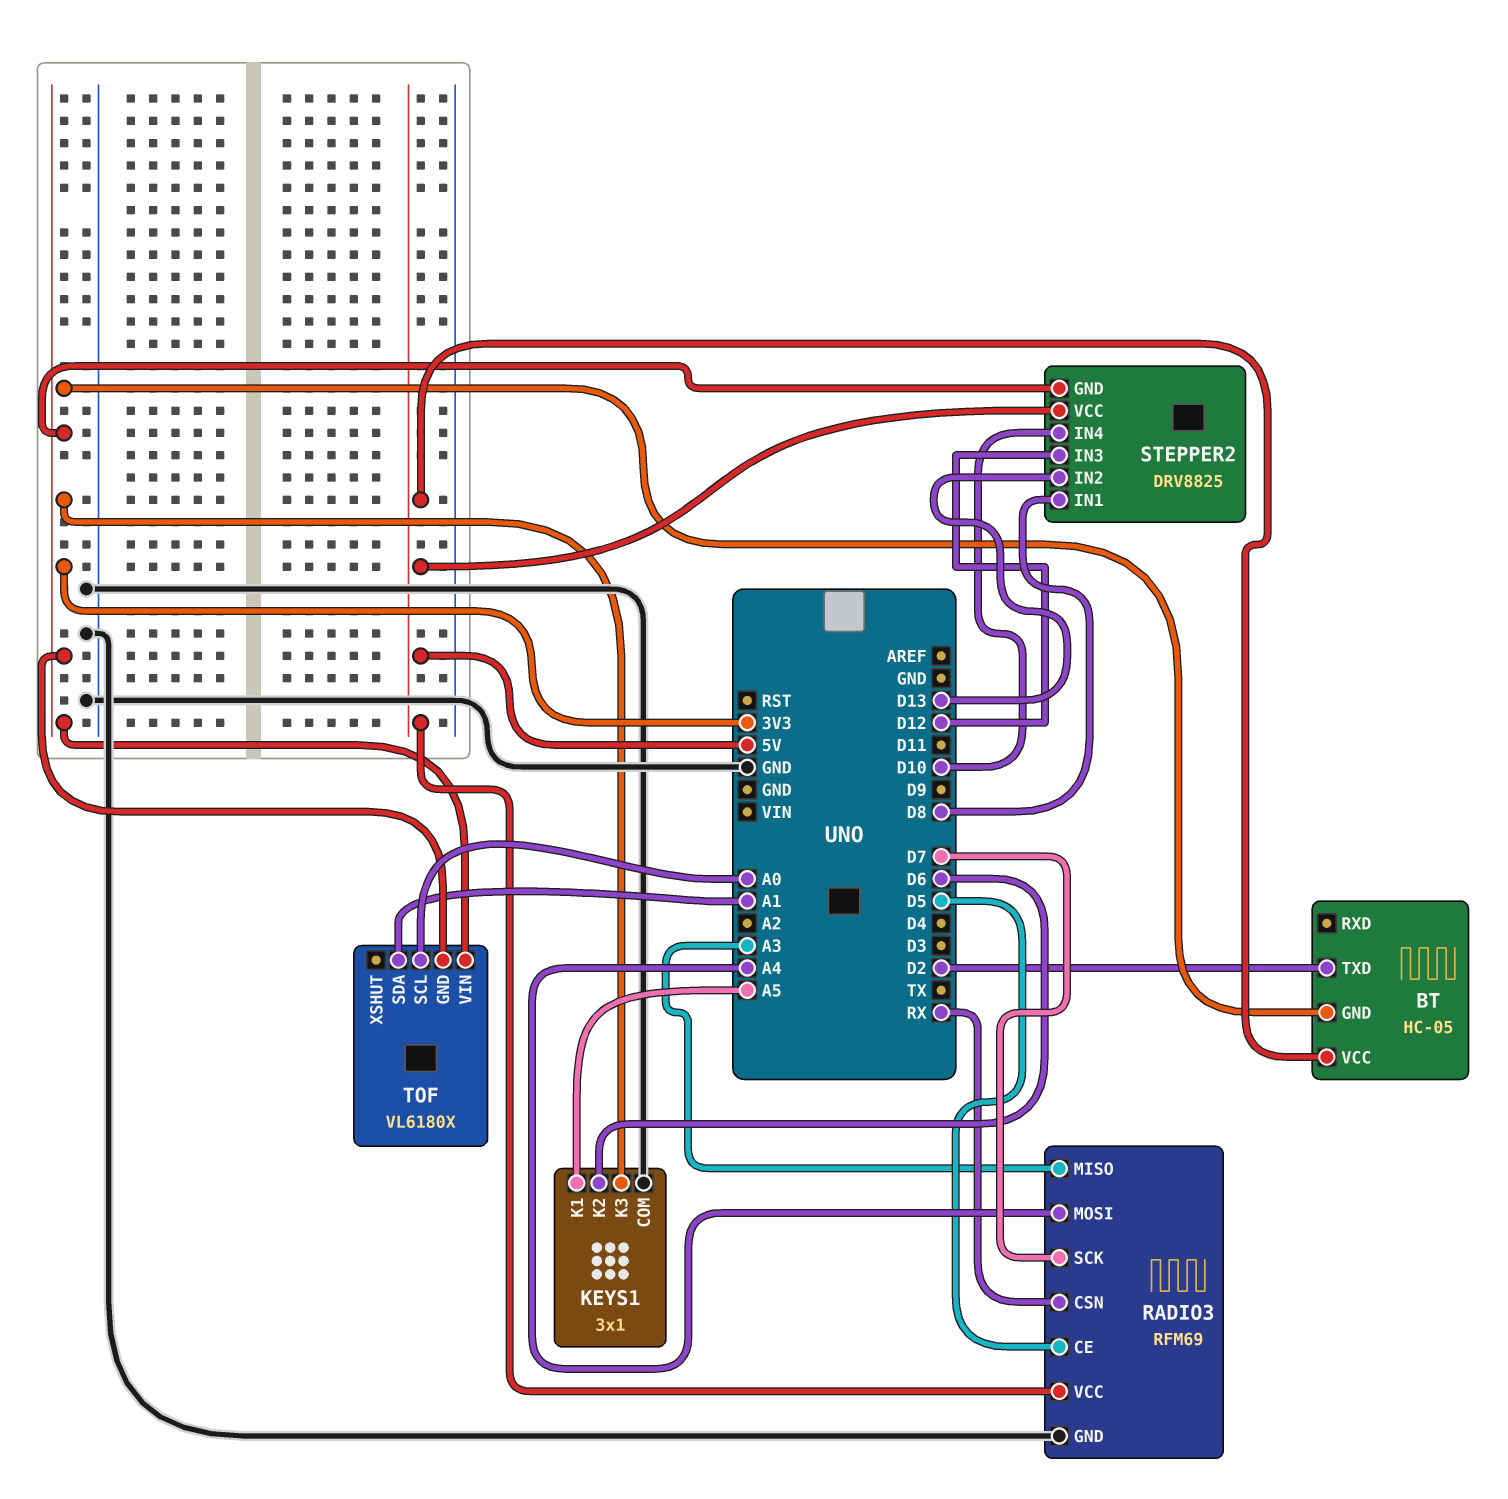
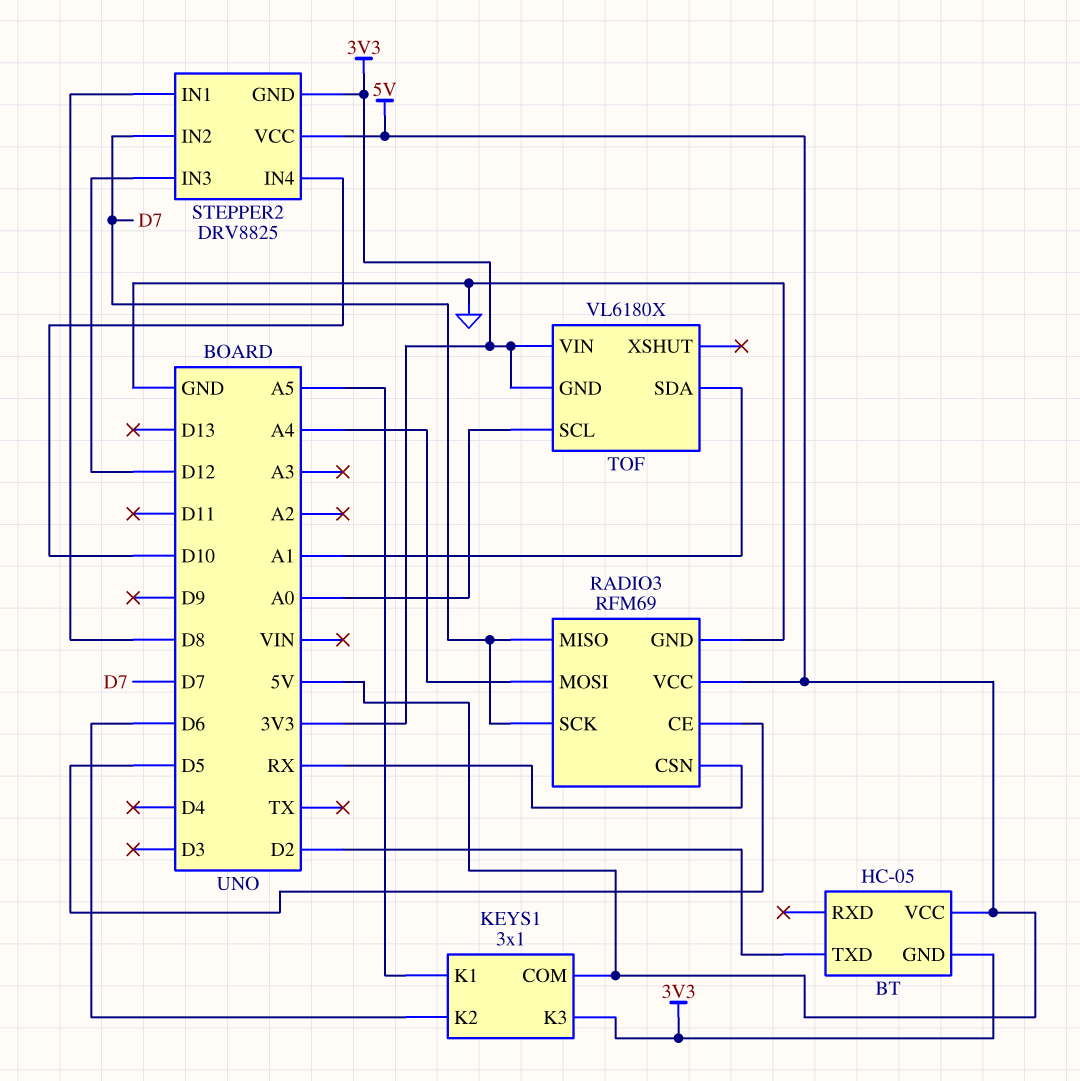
KEYS1 pin COM: GND -> 5V
RADIO3 pin MISO: A3 -> D7
STEPPER2 pin IN2: D13 -> D7

